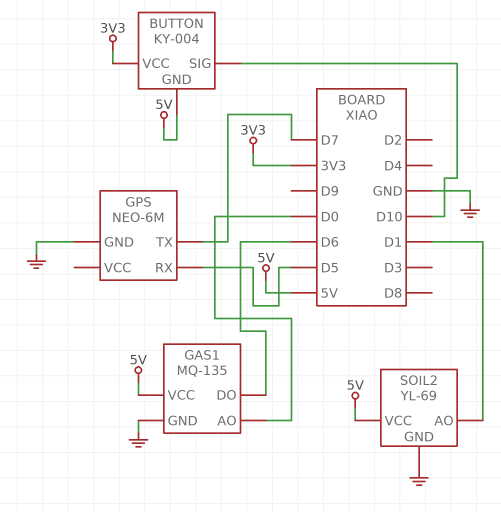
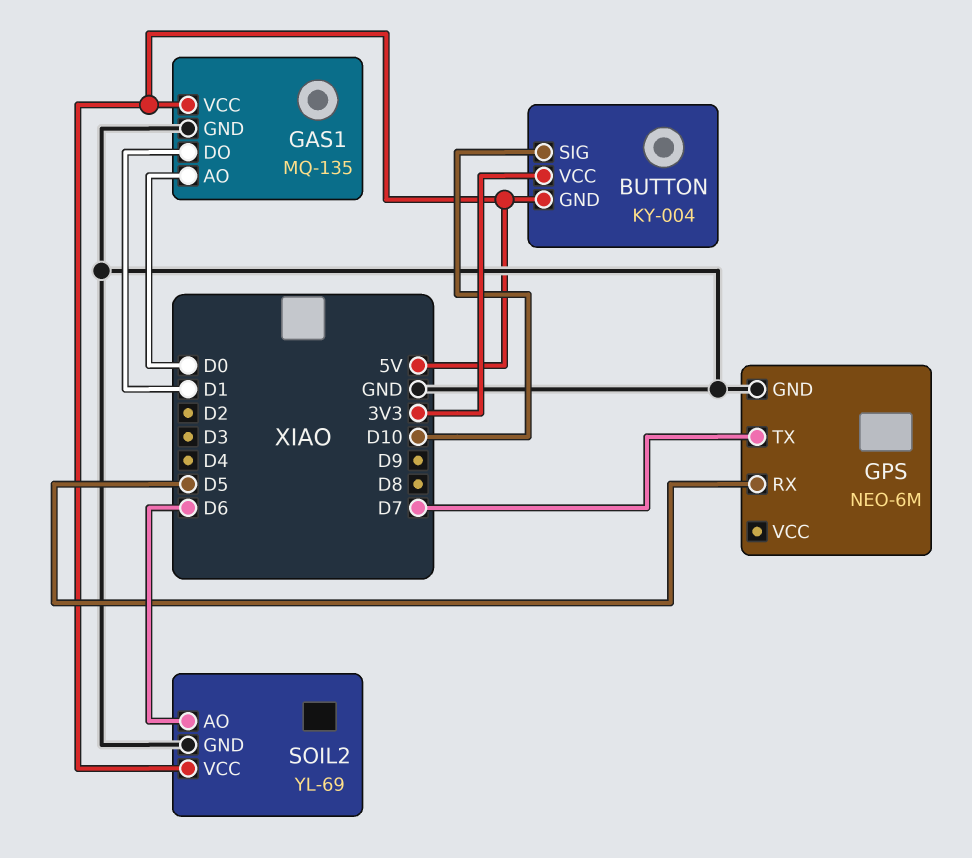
GAS1 pin DO: D6 -> D1
SOIL2 pin AO: D1 -> D6

